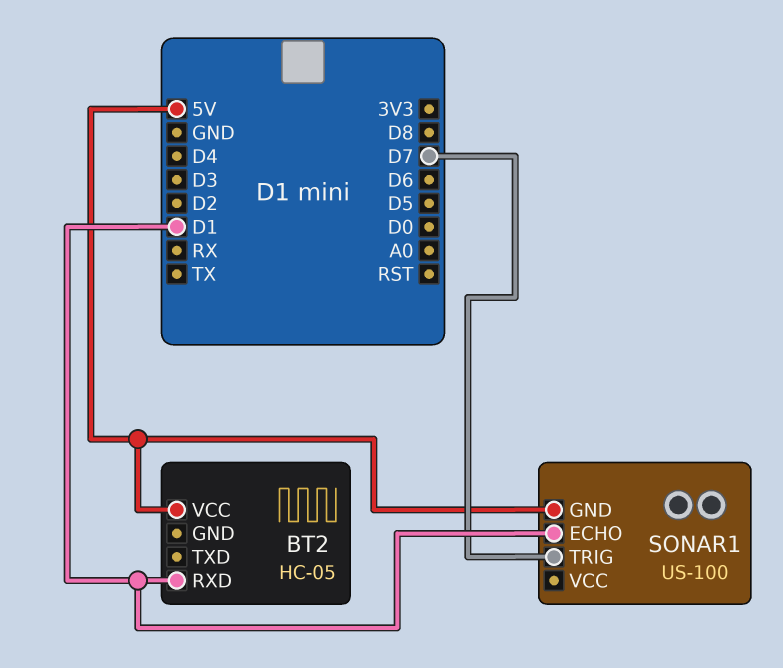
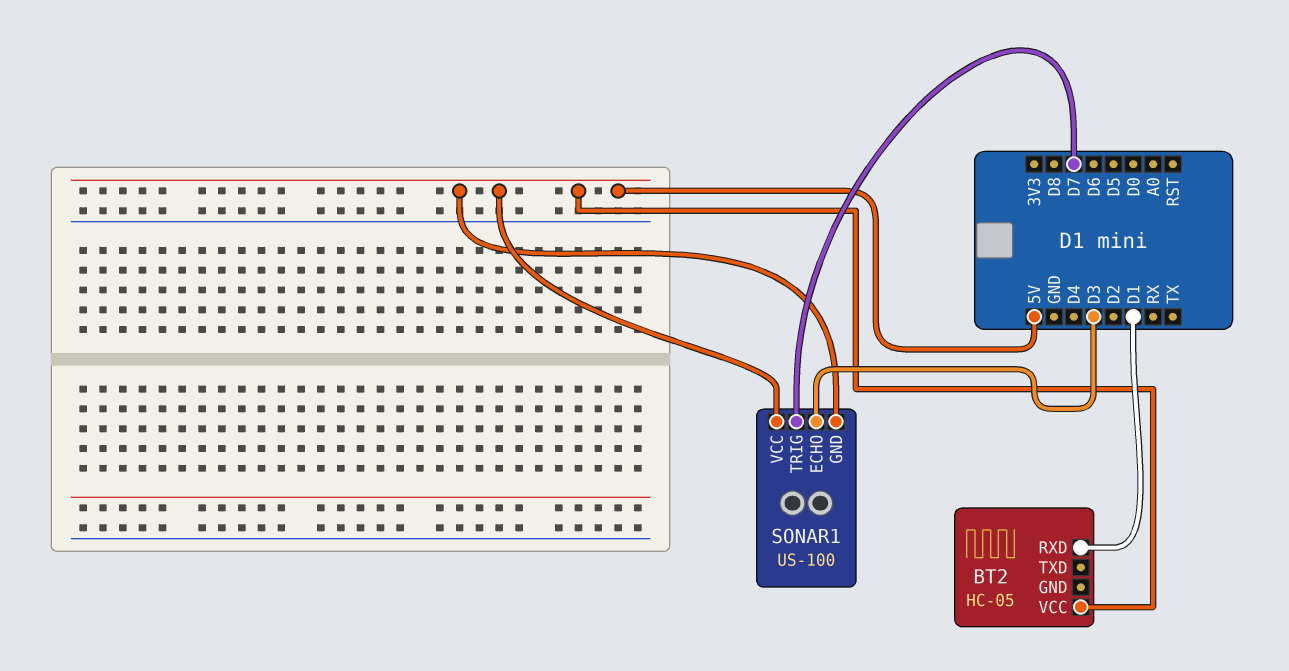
SONAR1 pin ECHO: D1 -> D3
SONAR1 pin VCC: none -> 5V

